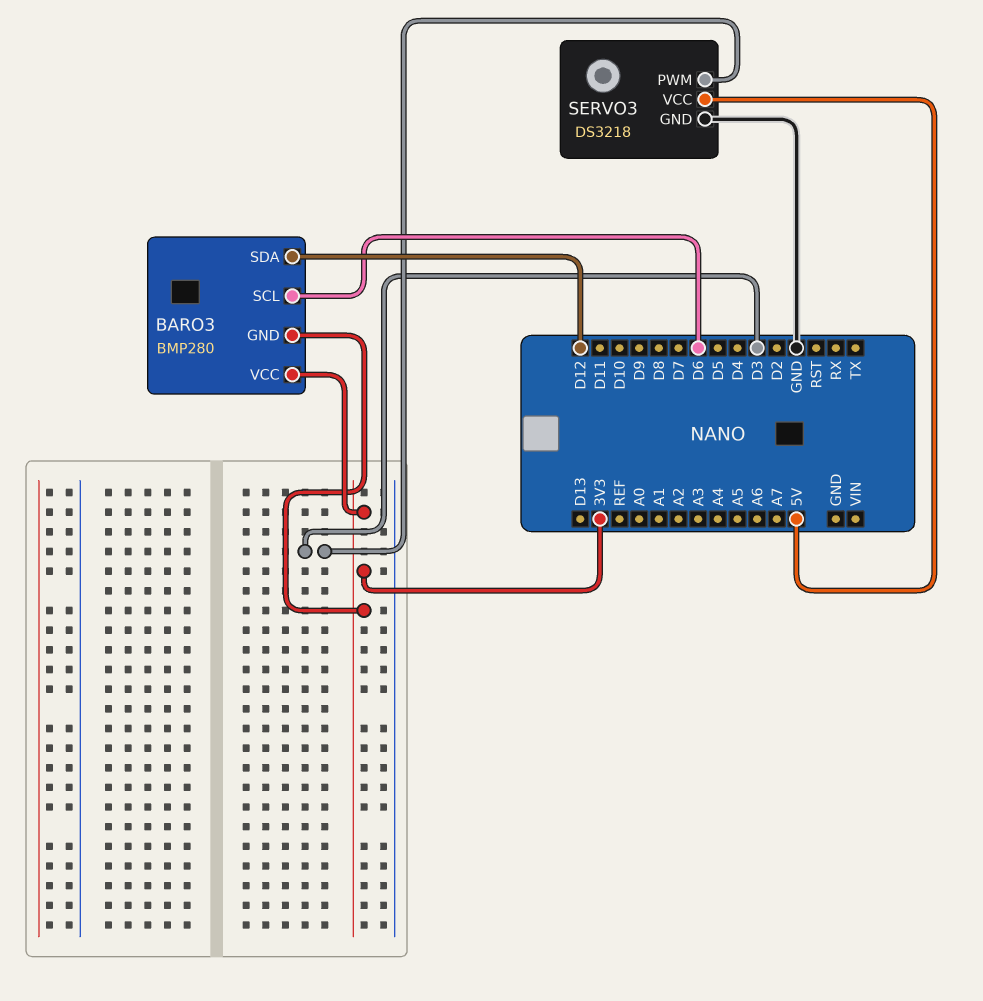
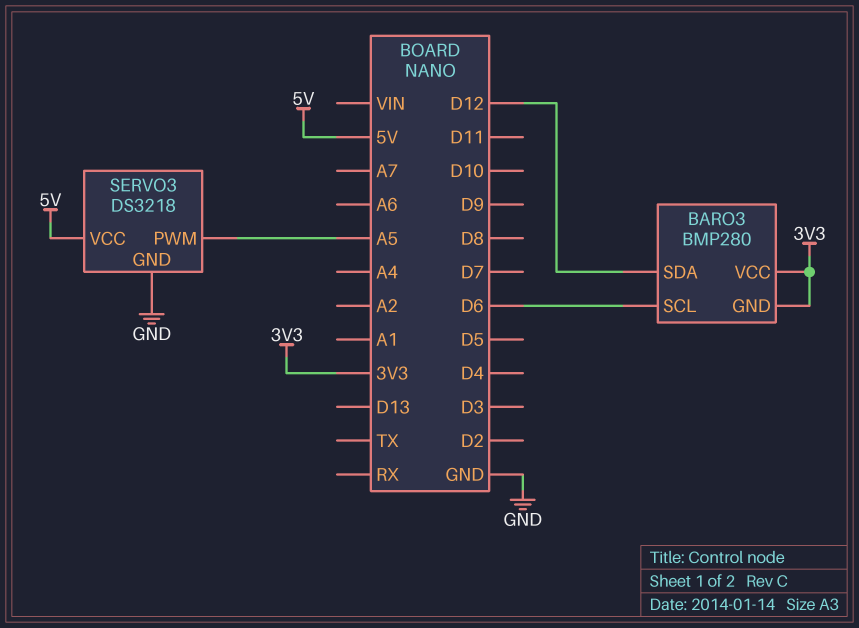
SERVO3 pin PWM: D3 -> A5

